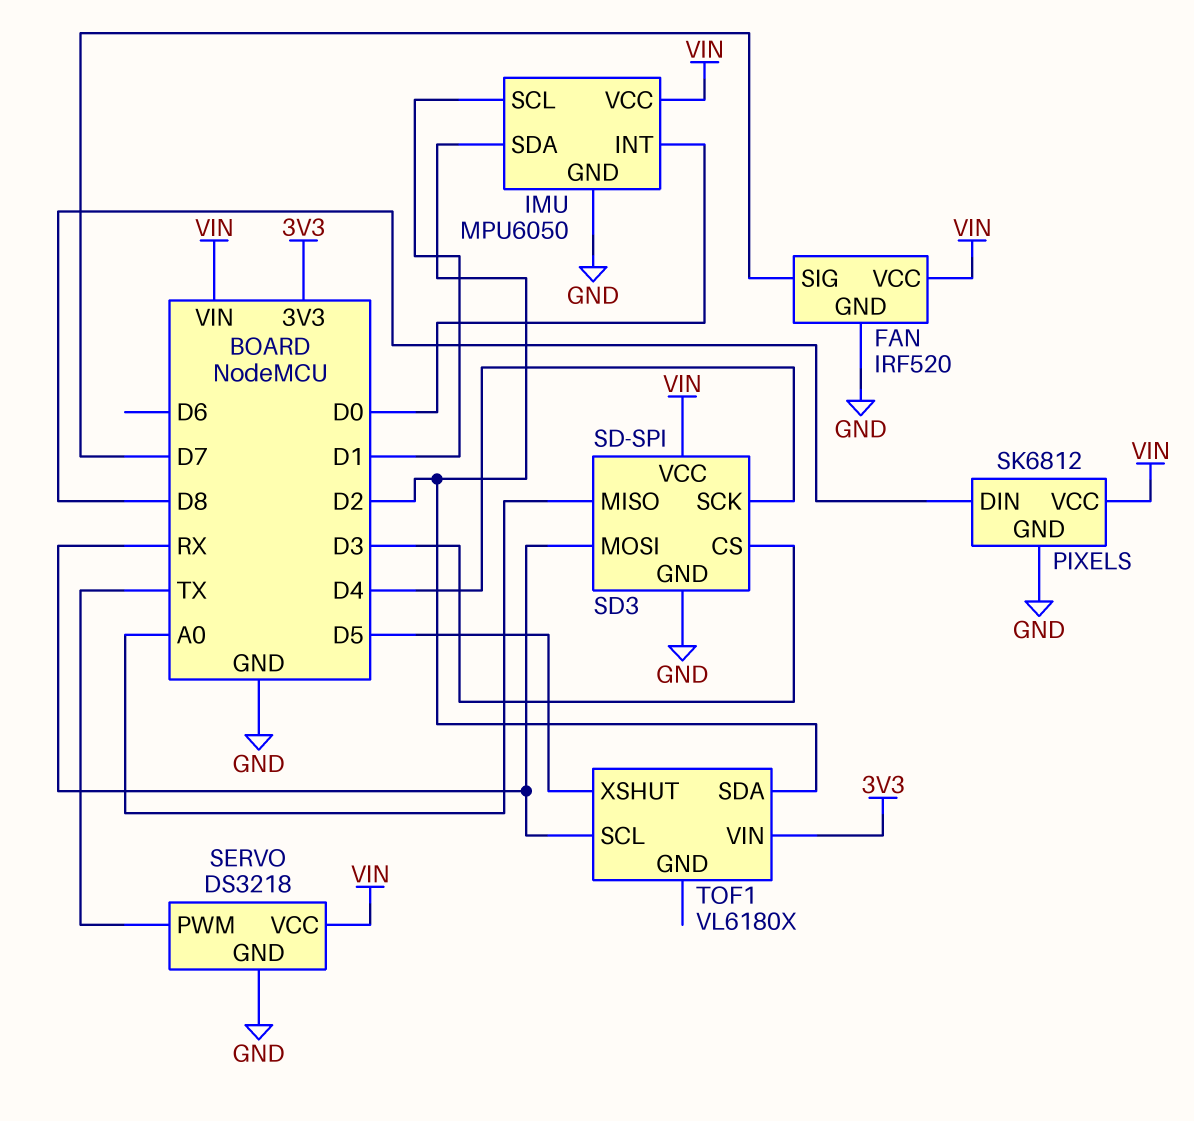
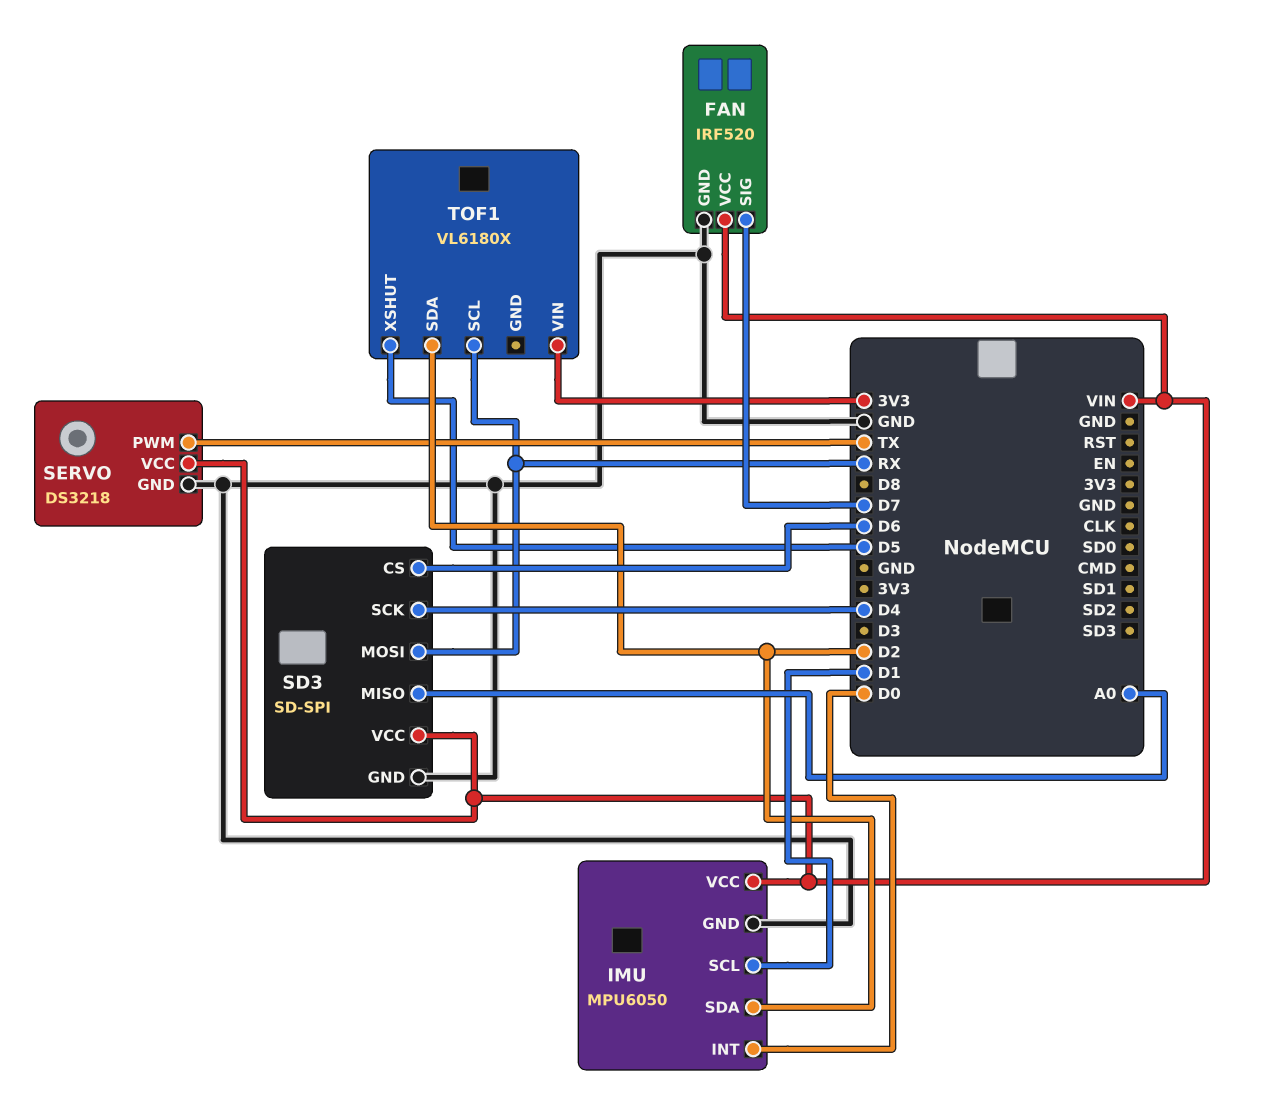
PIXELS: SK6812 -> none
PIXELS pin DIN: D8 -> none
PIXELS pin GND: GND -> none
PIXELS pin VCC: VIN -> none
SD3 pin CS: D3 -> D6

